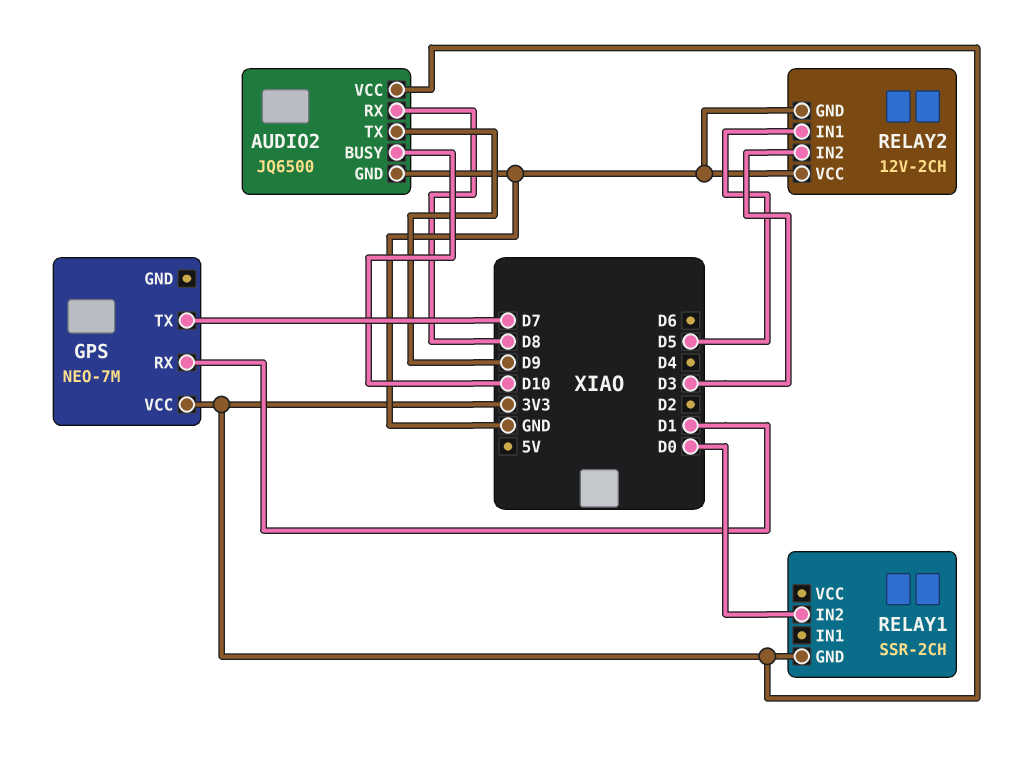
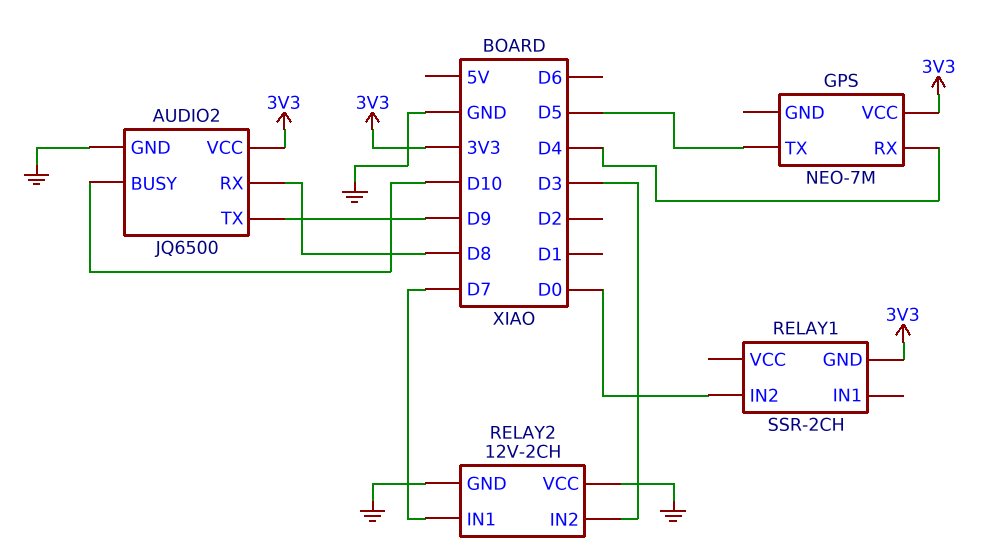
GPS pin RX: D1 -> D4
GPS pin TX: D7 -> D5
RELAY2 pin IN1: D5 -> D7

